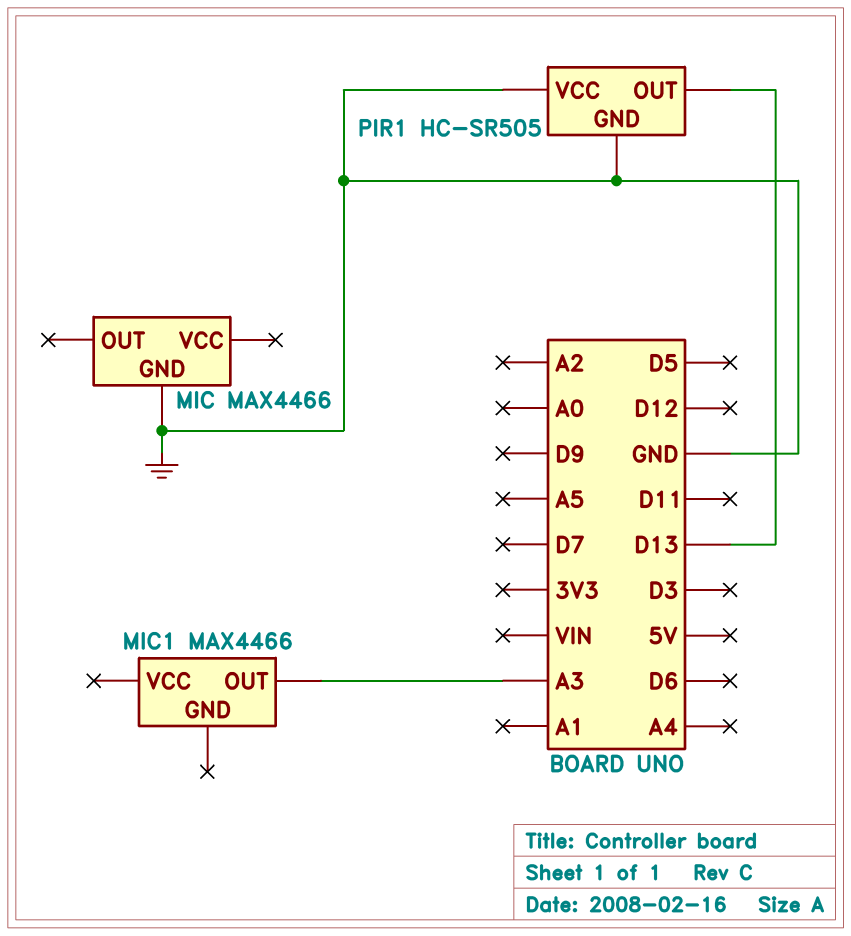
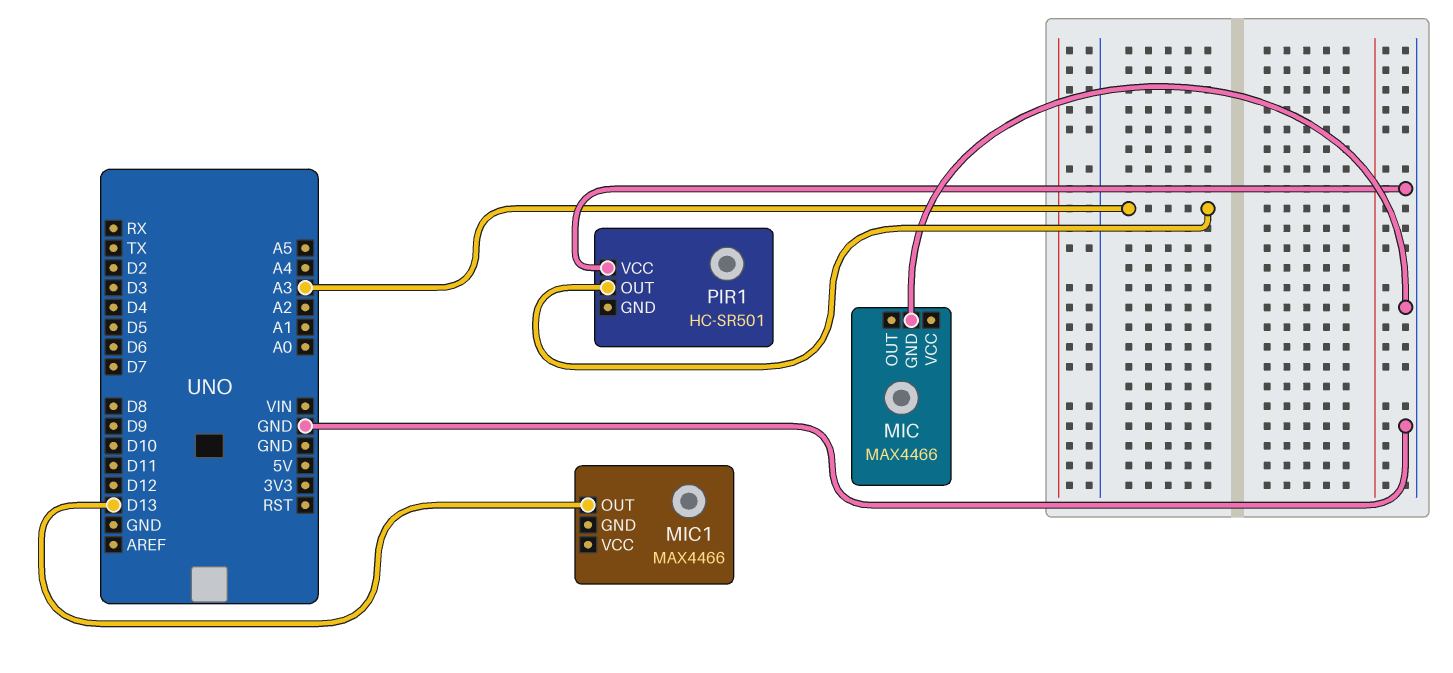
MIC1 pin OUT: A3 -> D13
PIR1: HC-SR505 -> HC-SR501
PIR1 pin GND: GND -> none
PIR1 pin OUT: D13 -> A3

